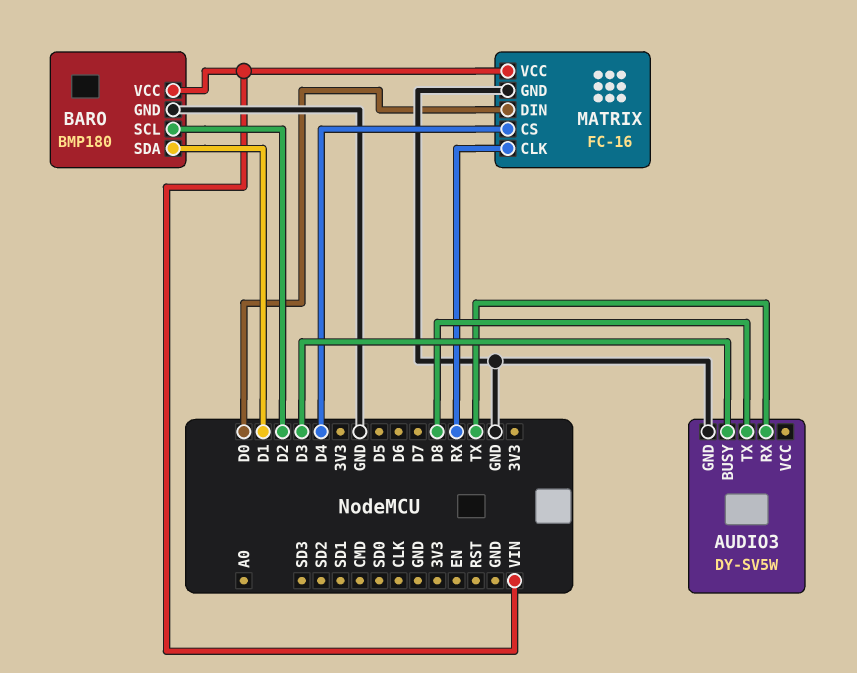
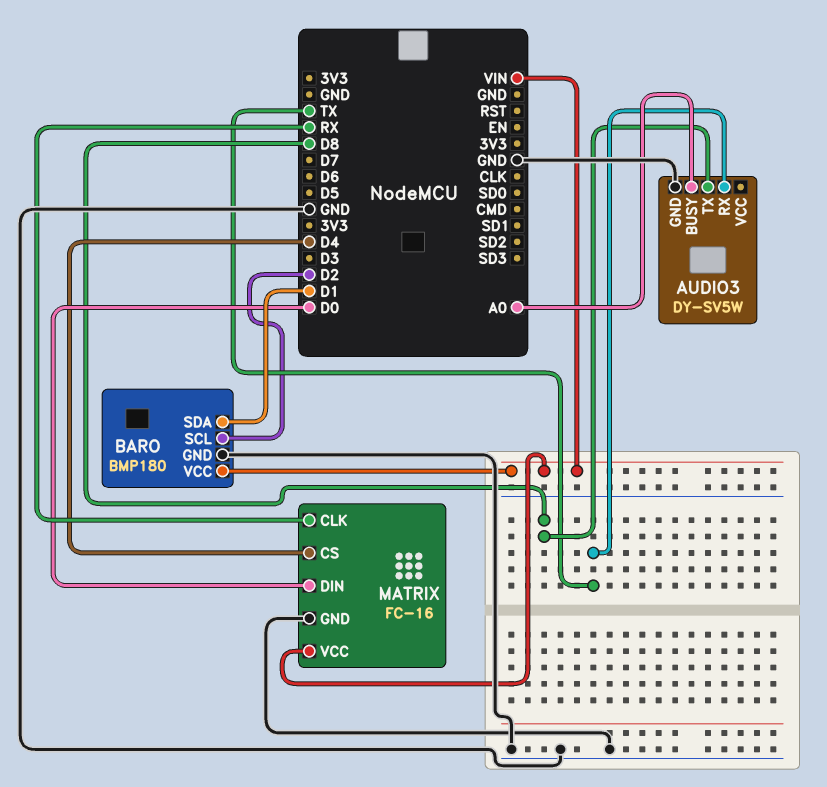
AUDIO3 pin BUSY: D3 -> A0

